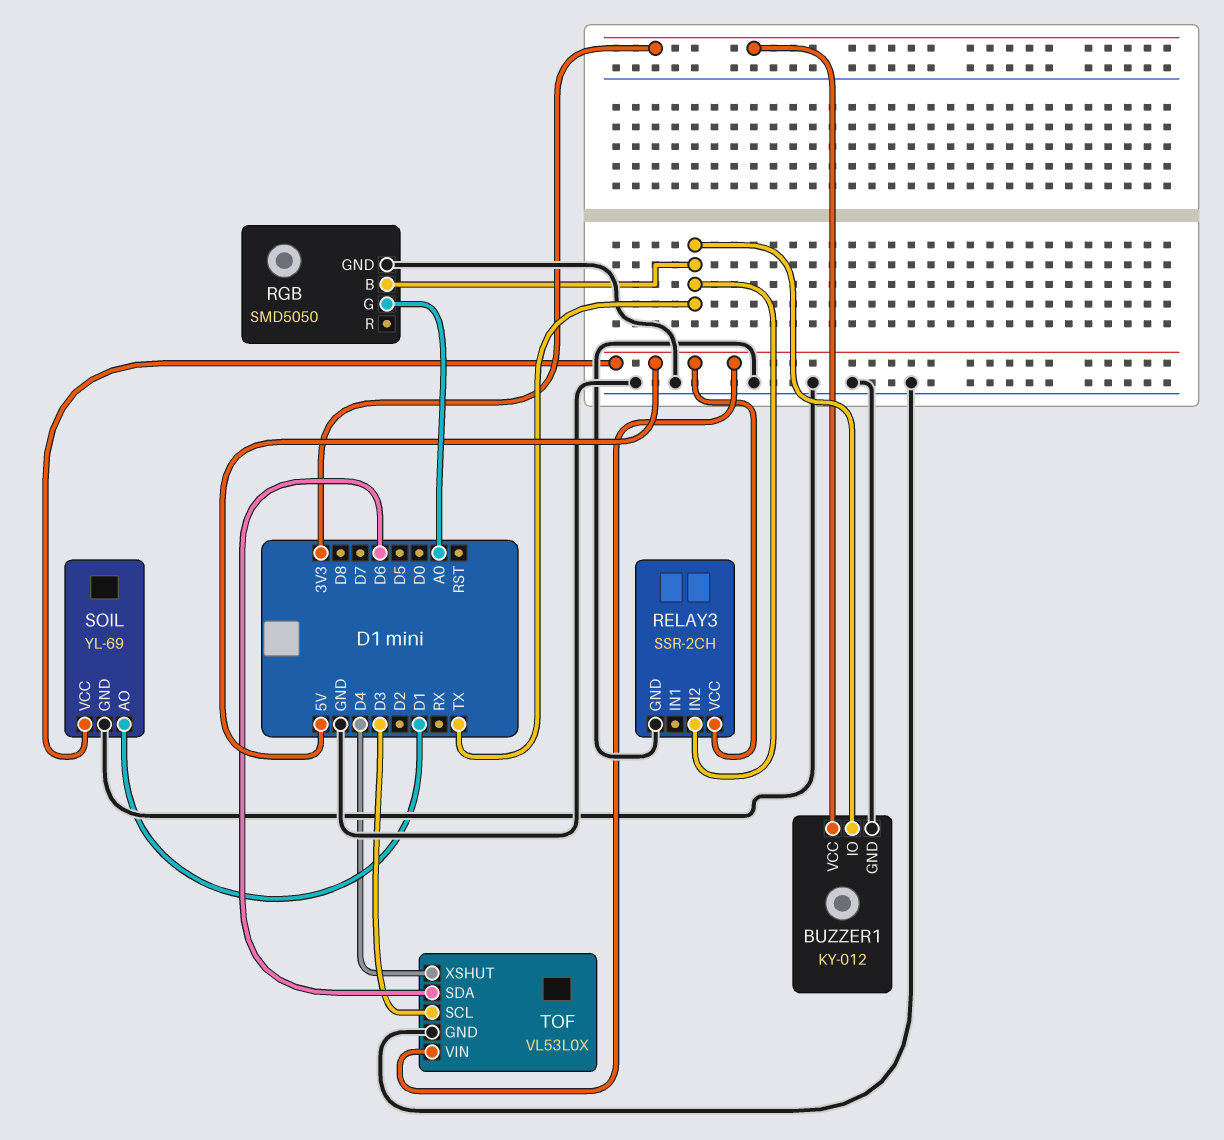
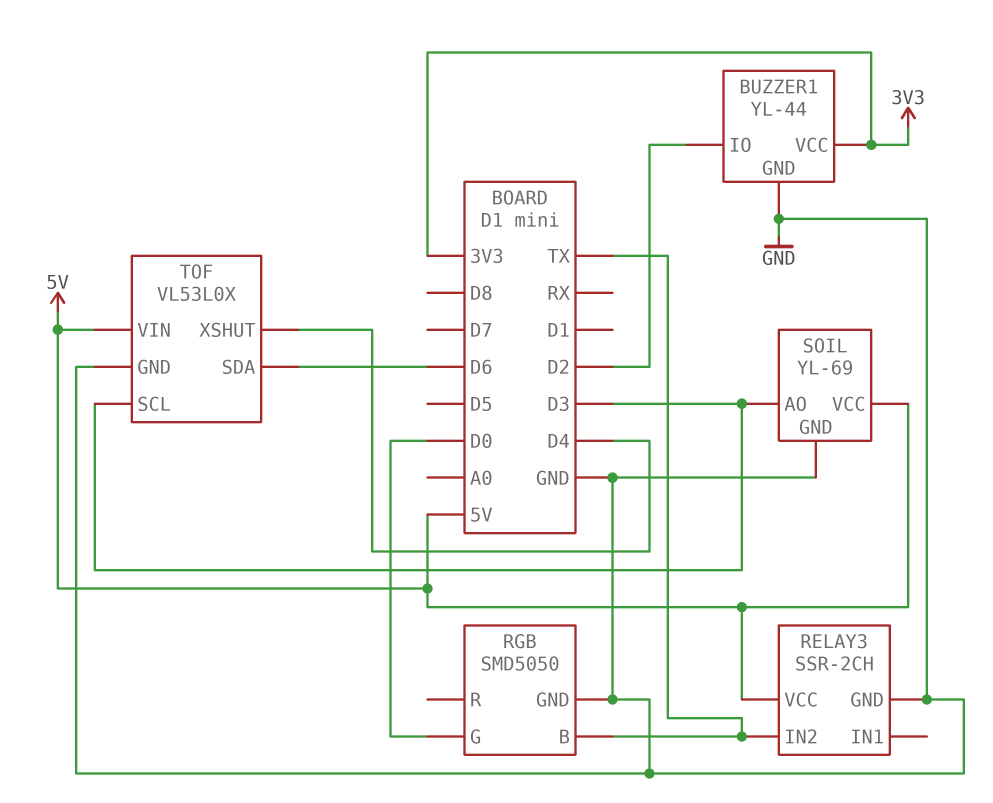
BUZZER1: KY-012 -> YL-44
BUZZER1 pin IO: TX -> D2
RGB pin G: A0 -> D0
SOIL pin AO: D1 -> D3

